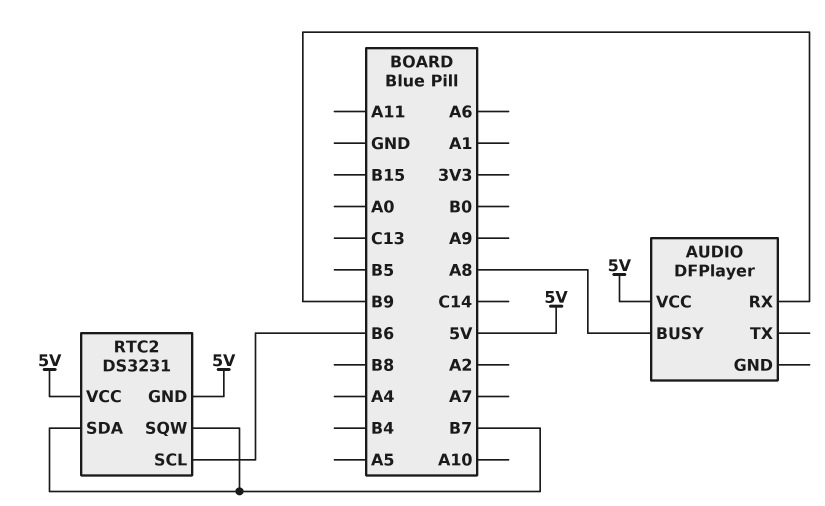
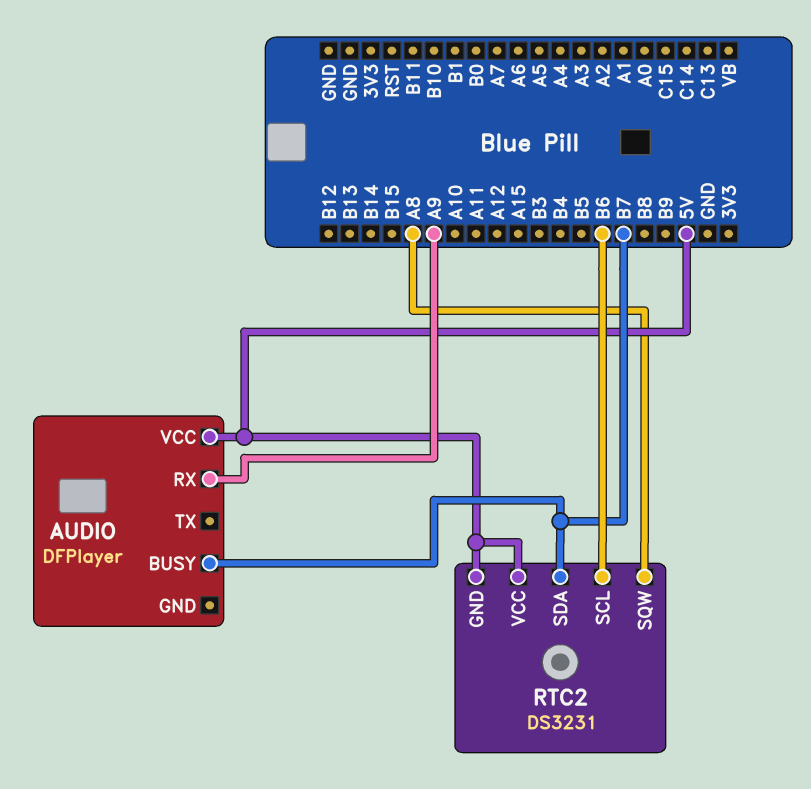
AUDIO pin BUSY: A8 -> B7
AUDIO pin RX: B9 -> A9
RTC2 pin SQW: B7 -> A8

